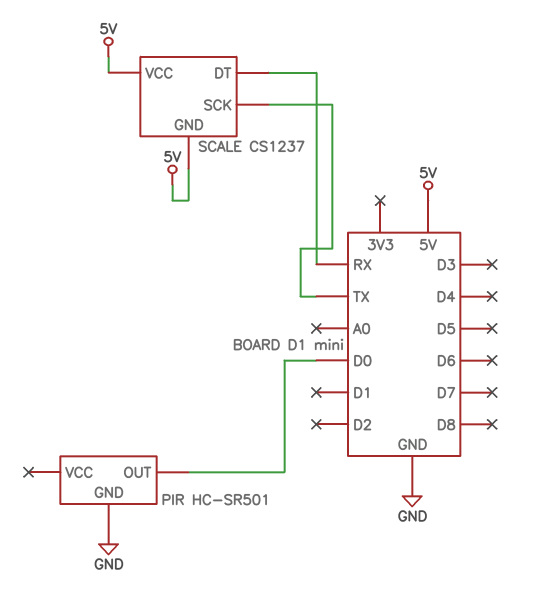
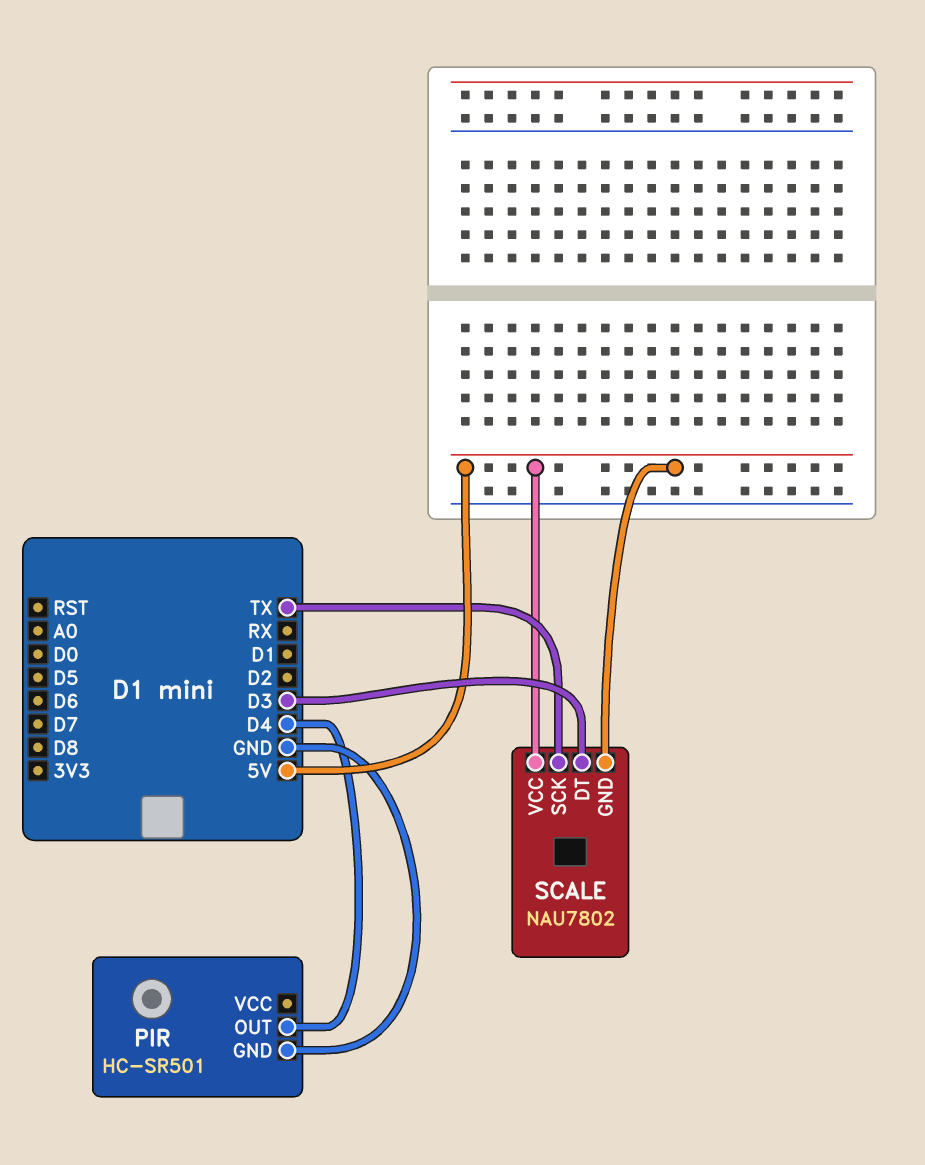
PIR pin OUT: D0 -> D4
SCALE: CS1237 -> NAU7802
SCALE pin DT: RX -> D3

